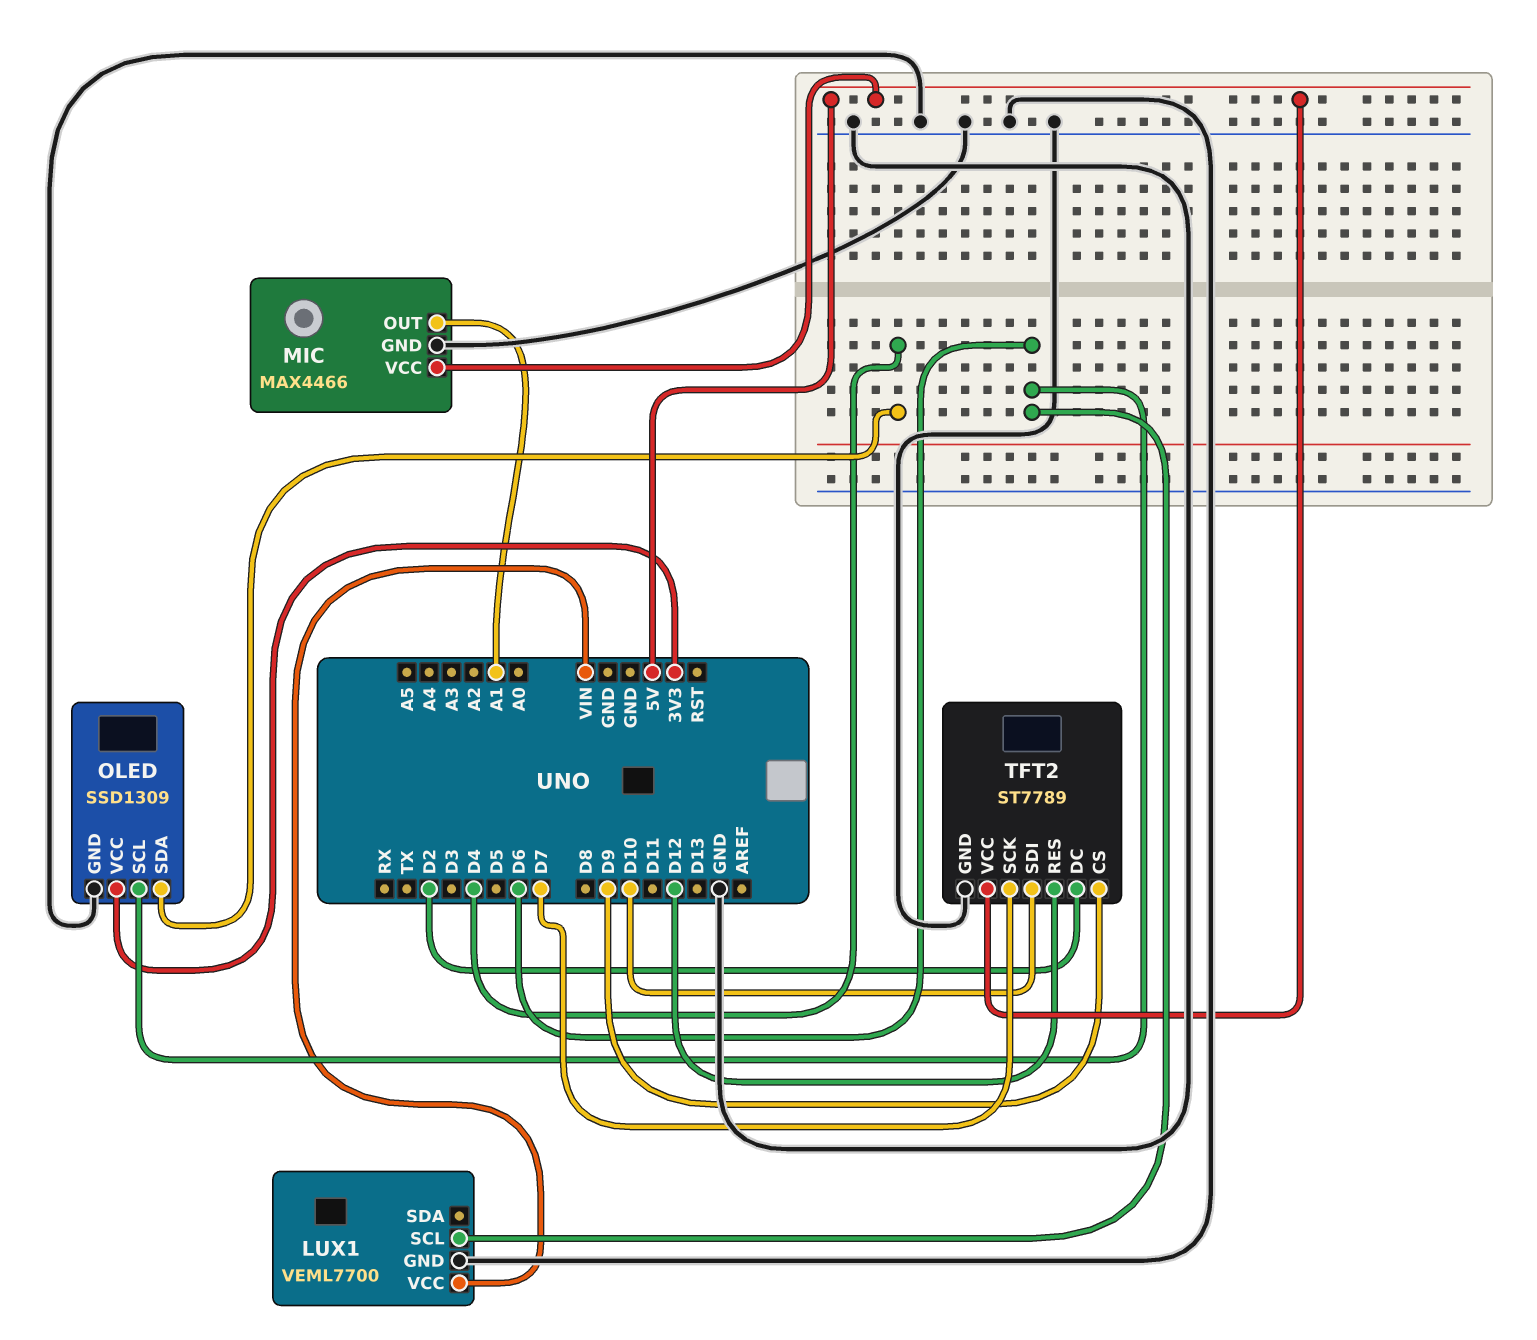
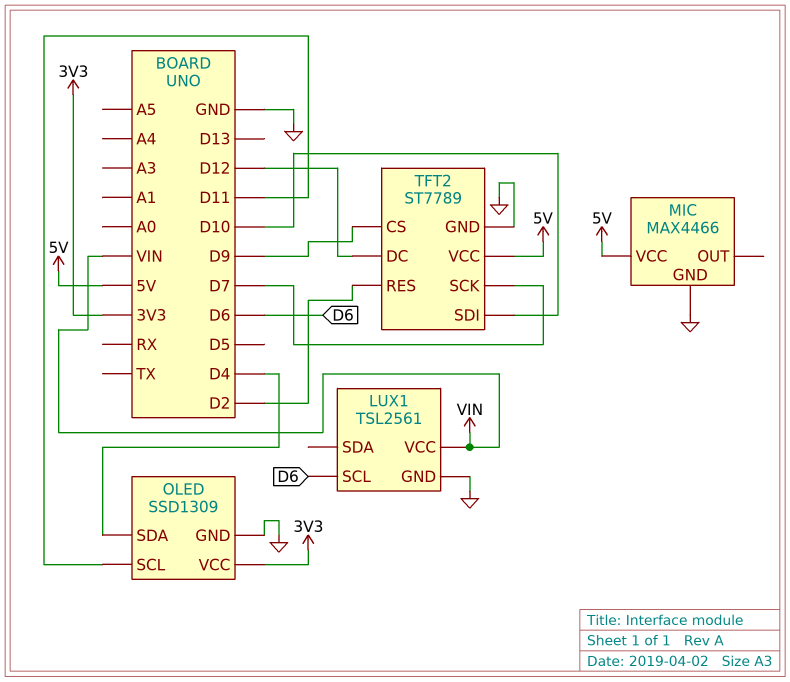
LUX1: VEML7700 -> TSL2561
MIC pin OUT: A1 -> none
OLED pin SCL: D6 -> D11
TFT2 pin DC: D2 -> D12
TFT2 pin RES: D12 -> D2

